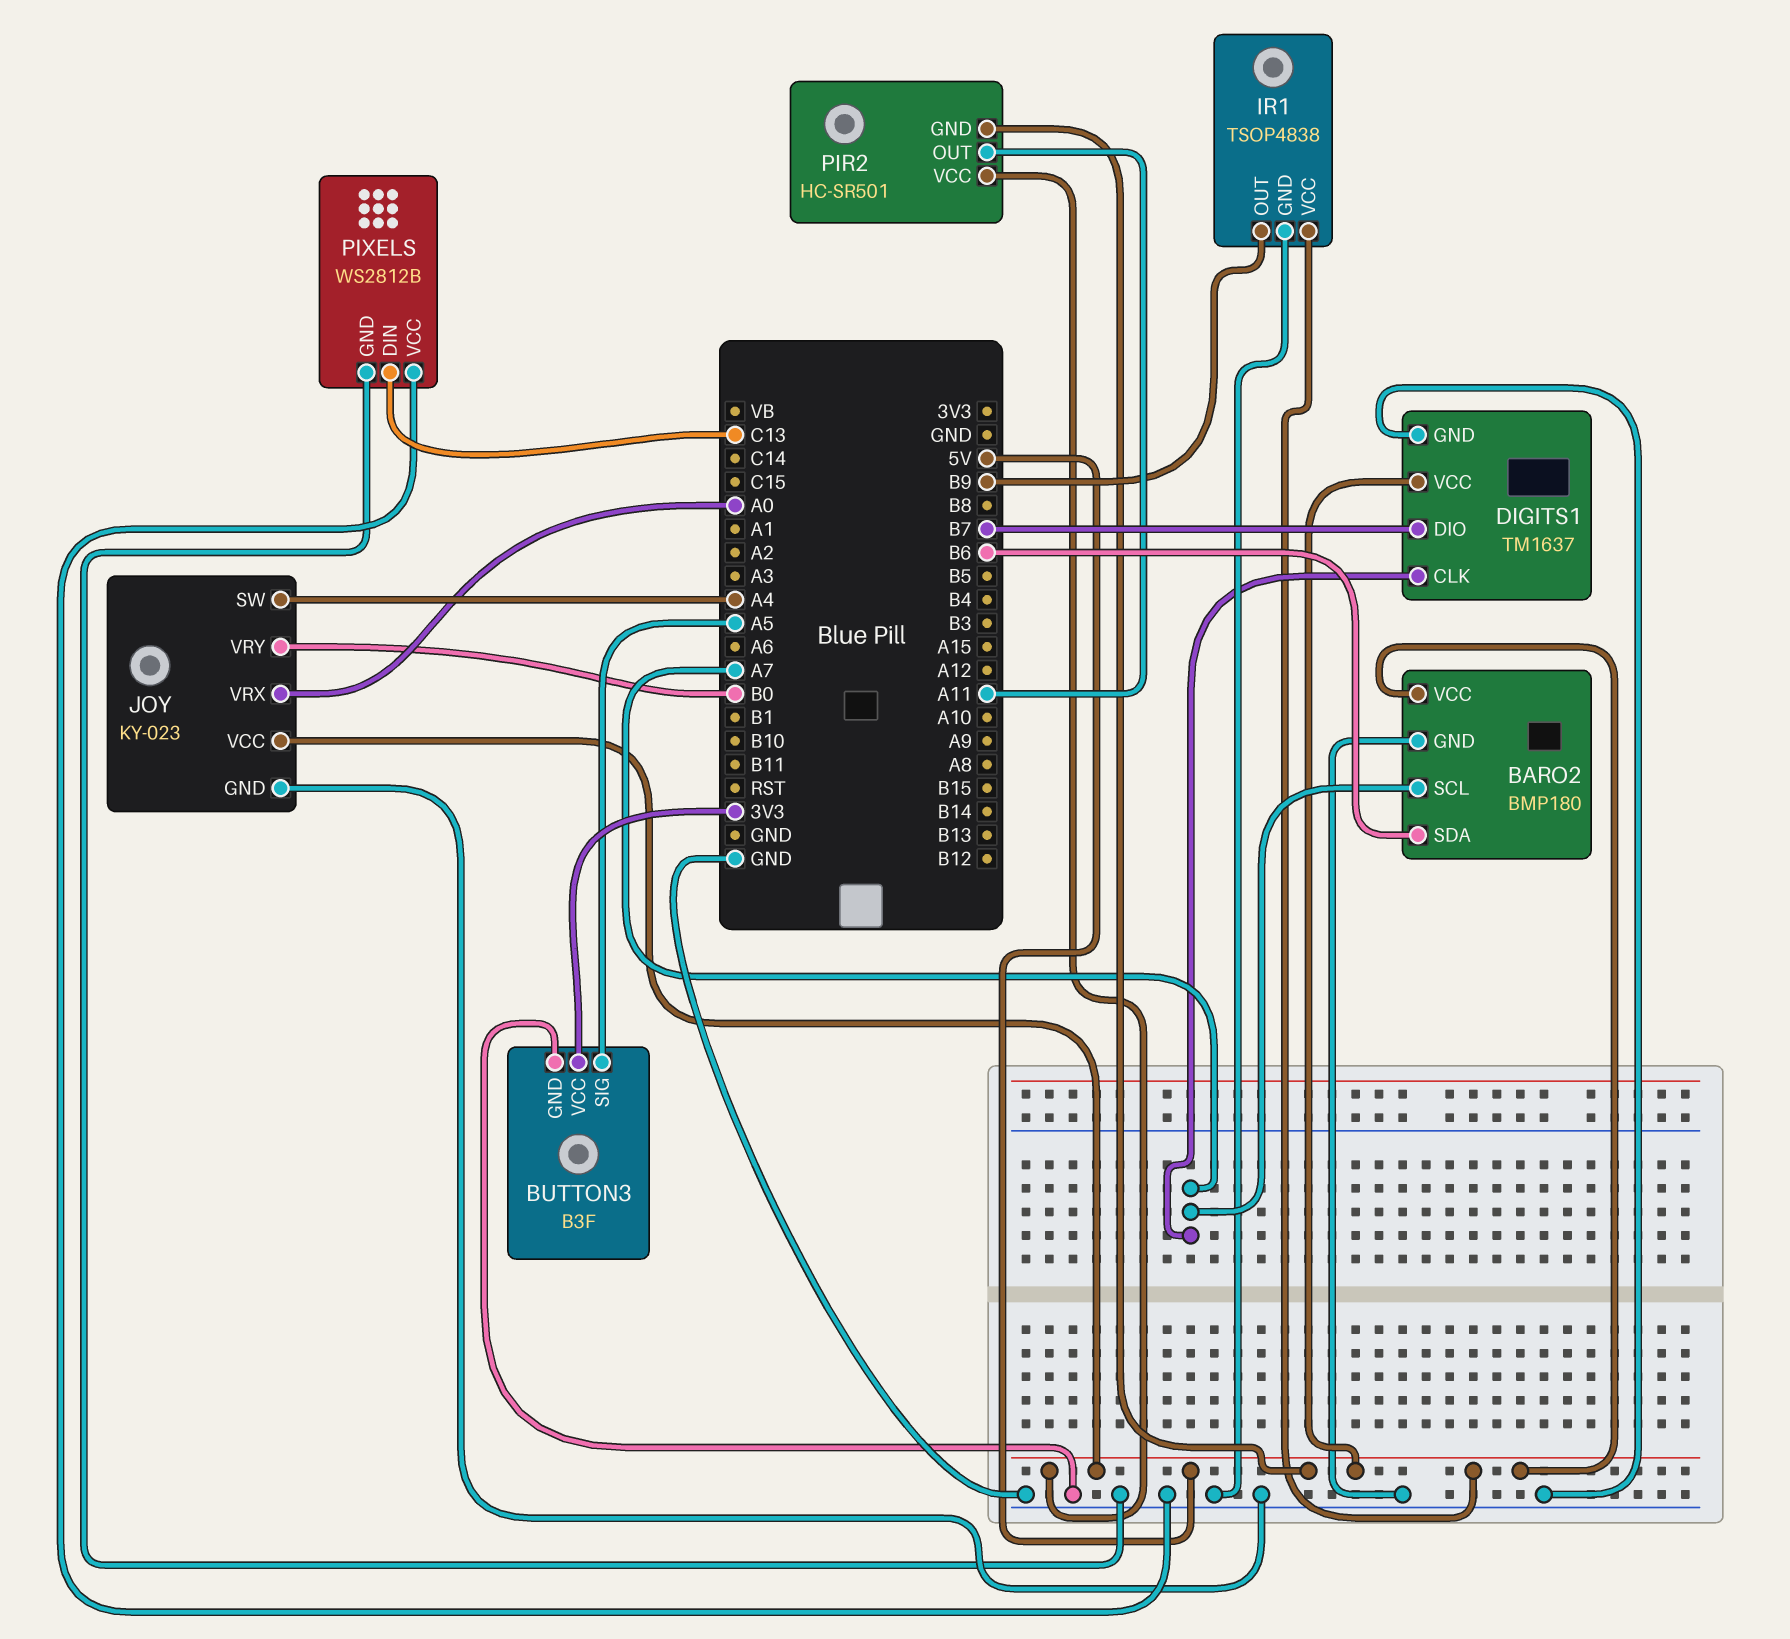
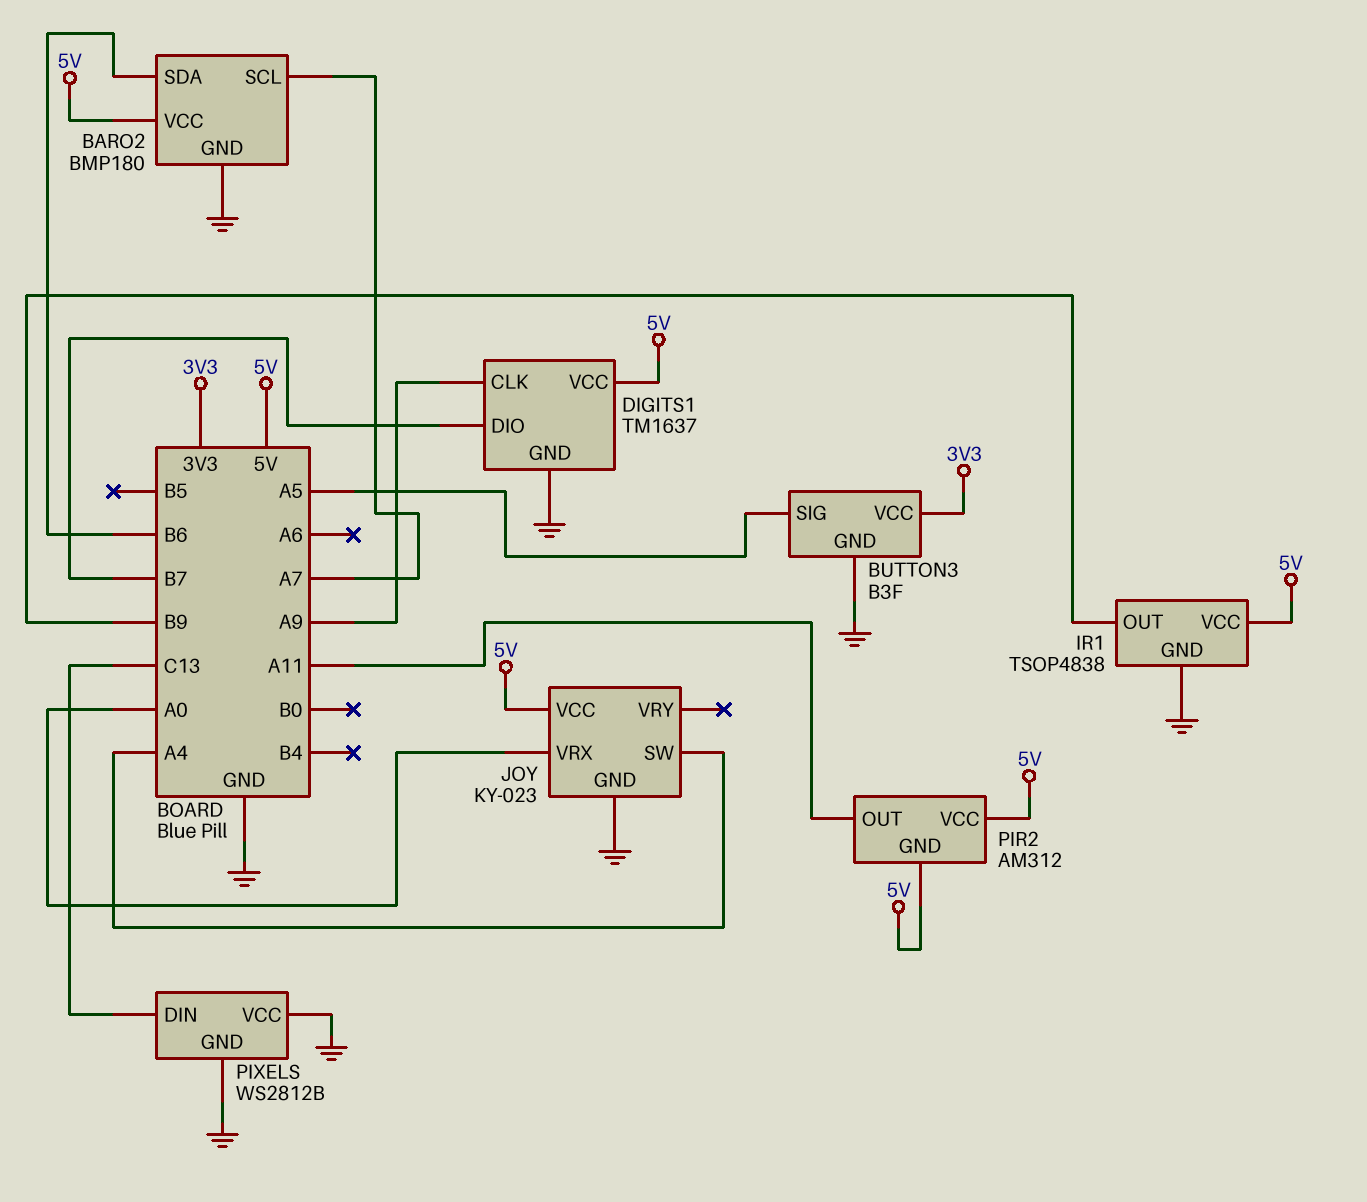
DIGITS1 pin CLK: A7 -> A9
JOY pin VRY: B0 -> none
PIR2: HC-SR501 -> AM312

